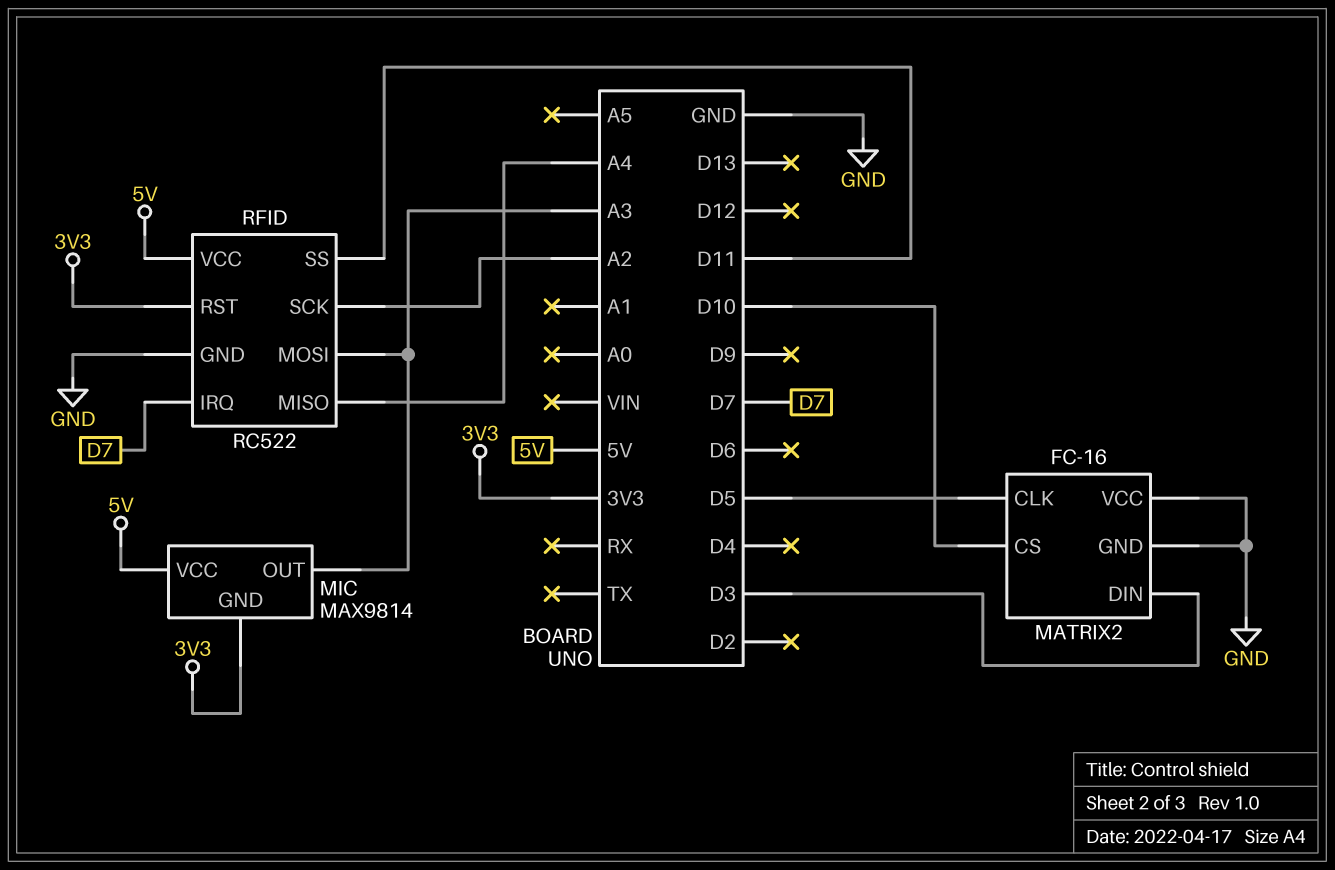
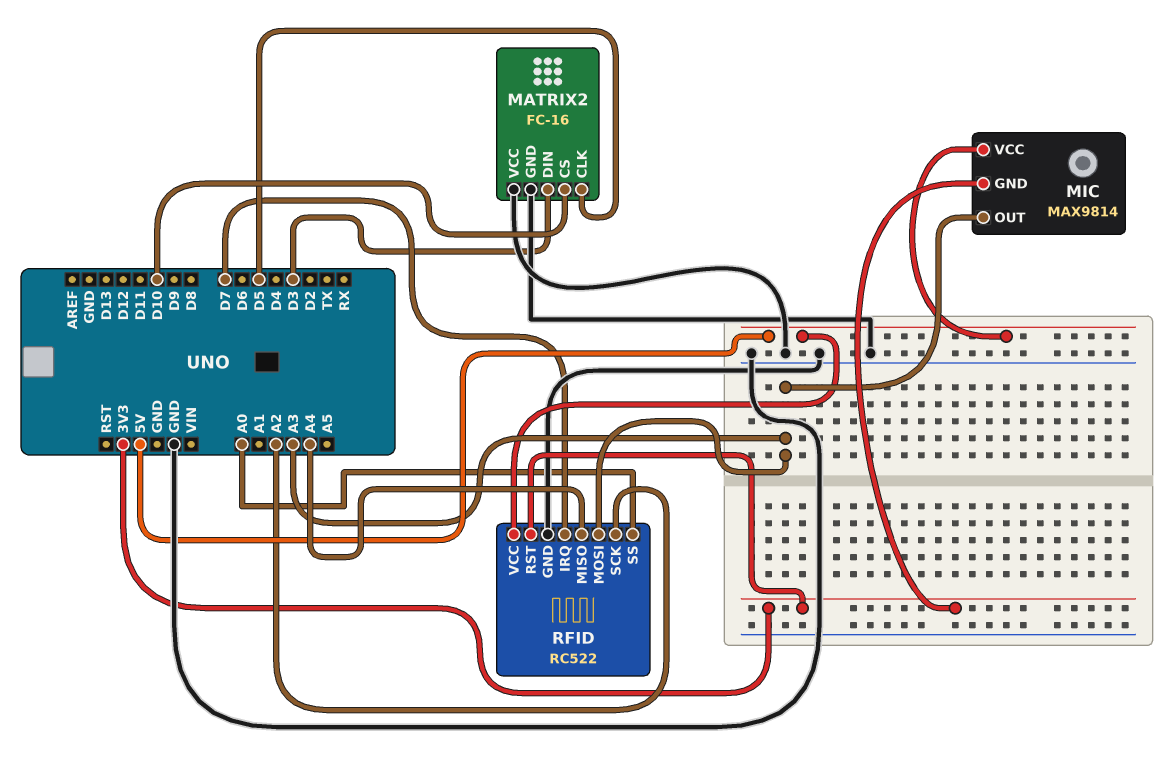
RFID pin SS: D11 -> A0

